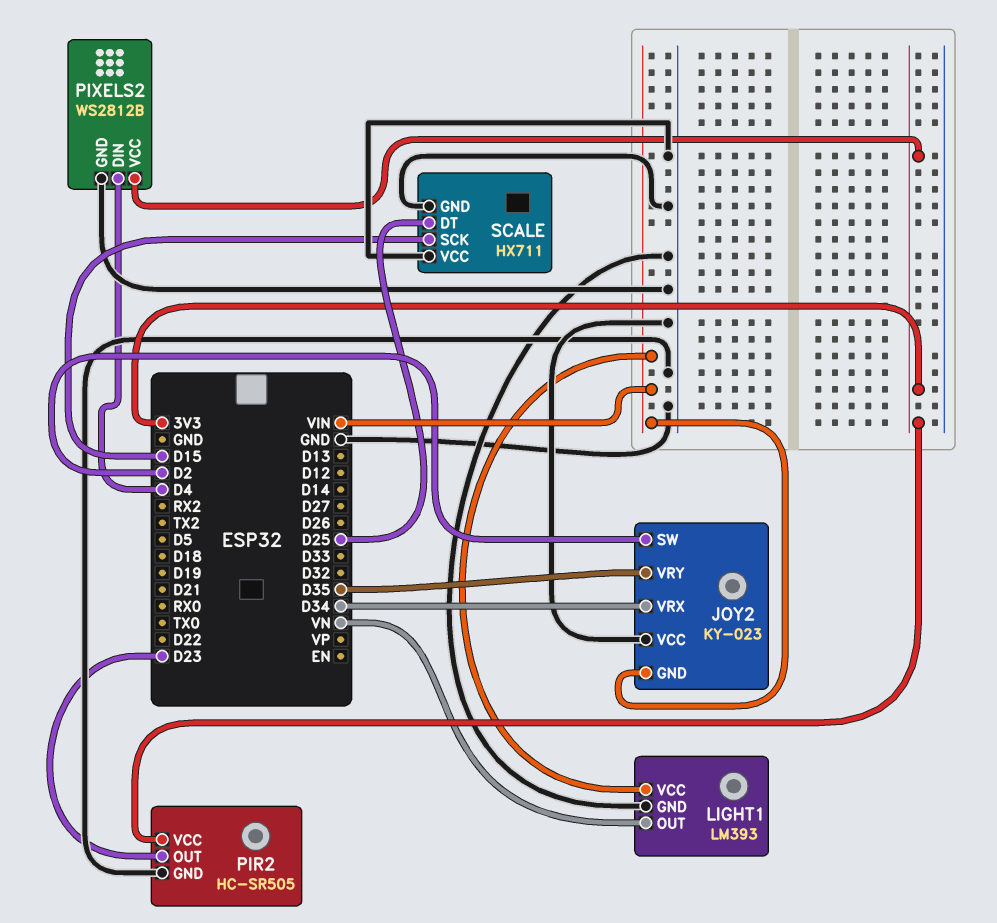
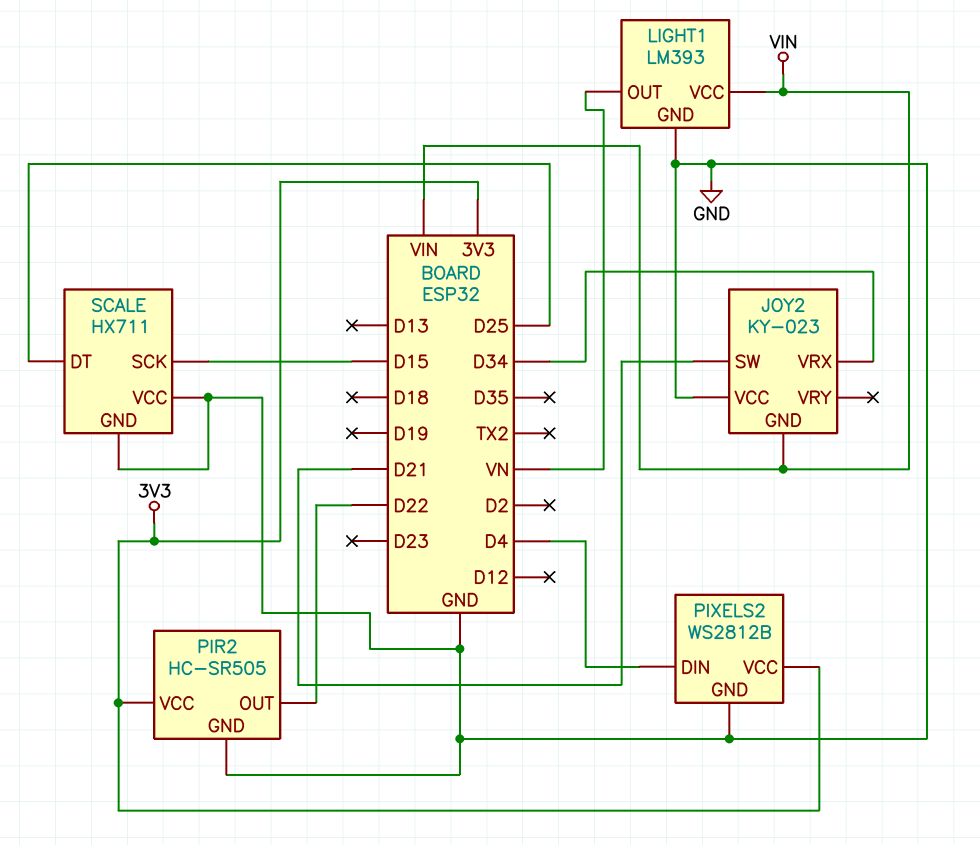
JOY2 pin SW: D2 -> D21
JOY2 pin VRY: D35 -> none
PIR2 pin OUT: D23 -> D22

